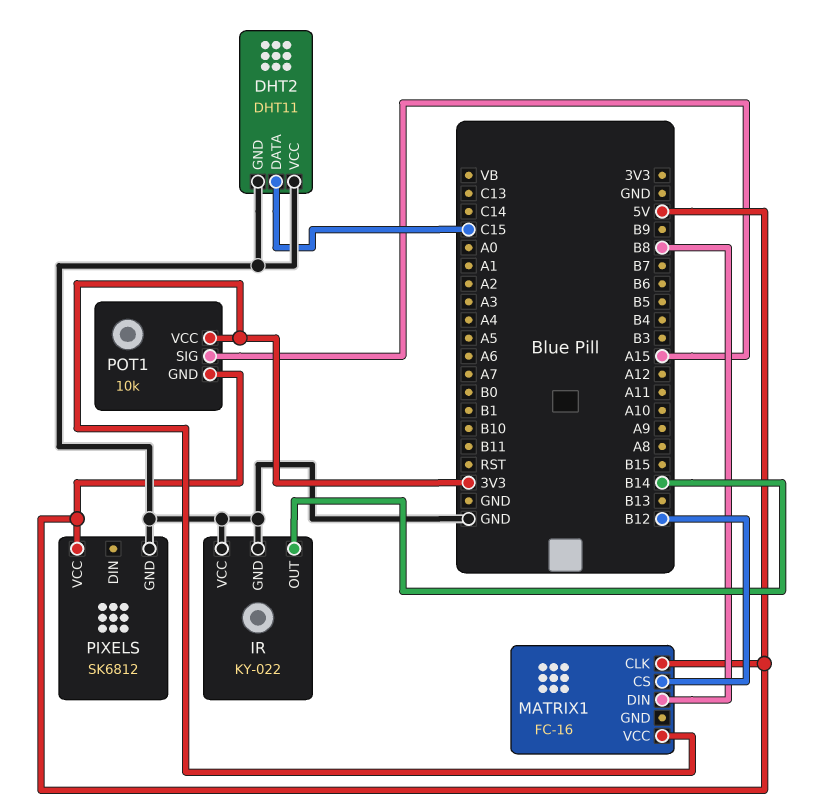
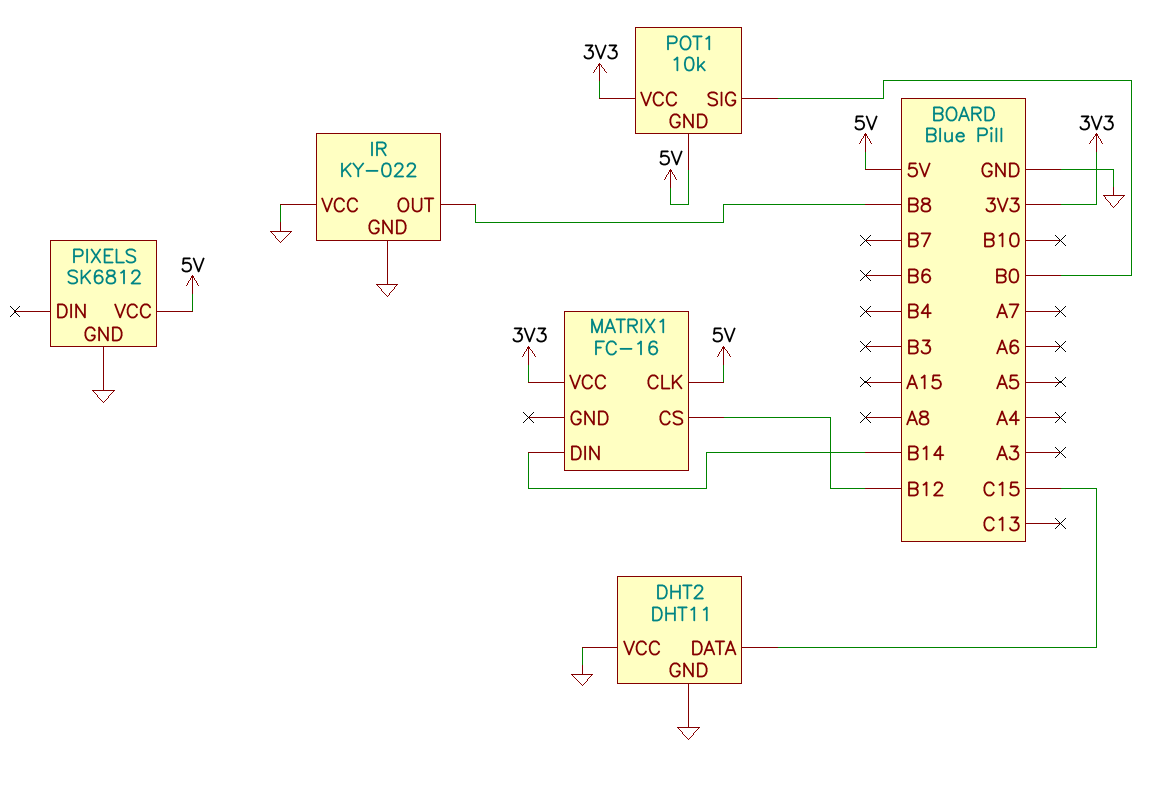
IR pin OUT: B14 -> B8
MATRIX1 pin DIN: B8 -> B14
POT1 pin SIG: A15 -> B0

